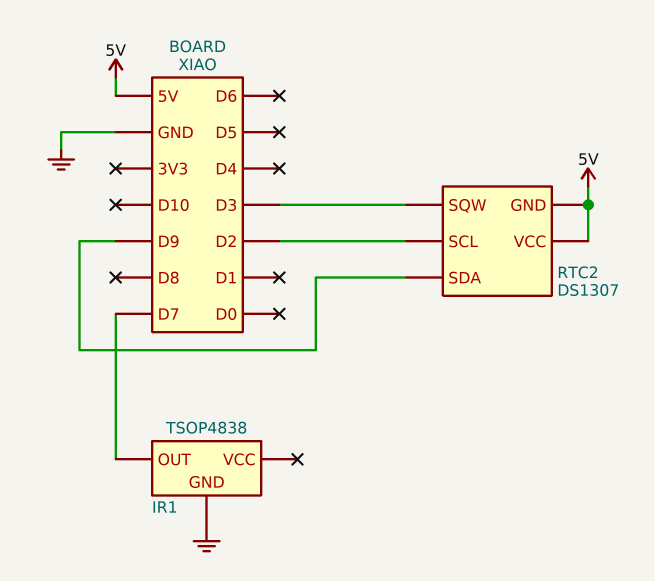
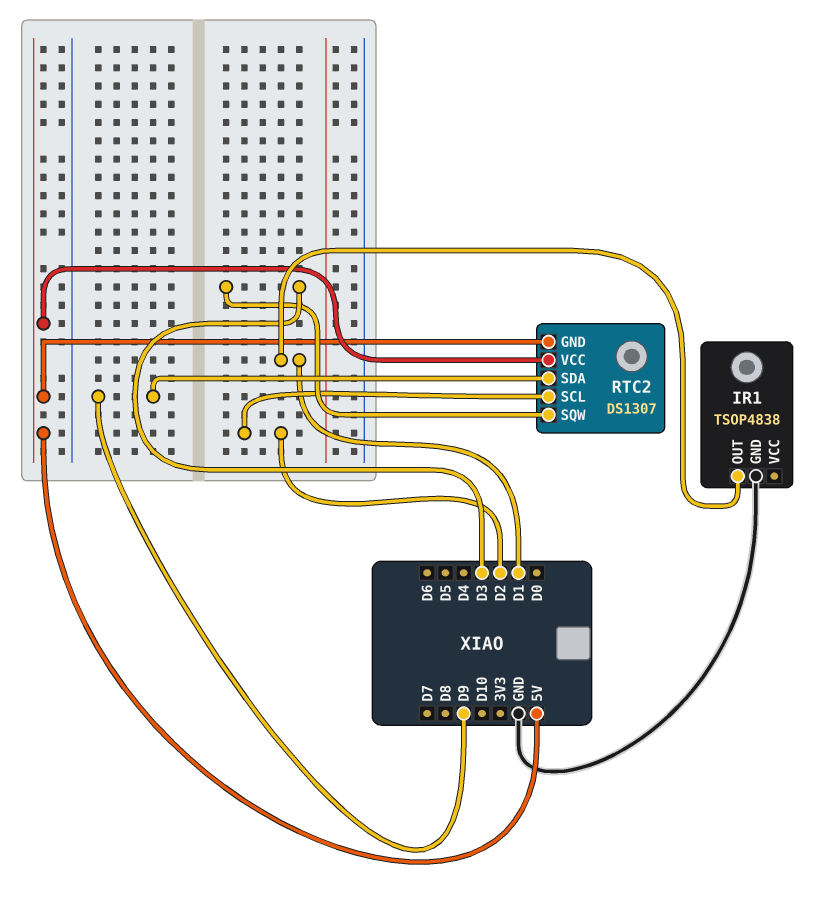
IR1 pin OUT: D7 -> D1

